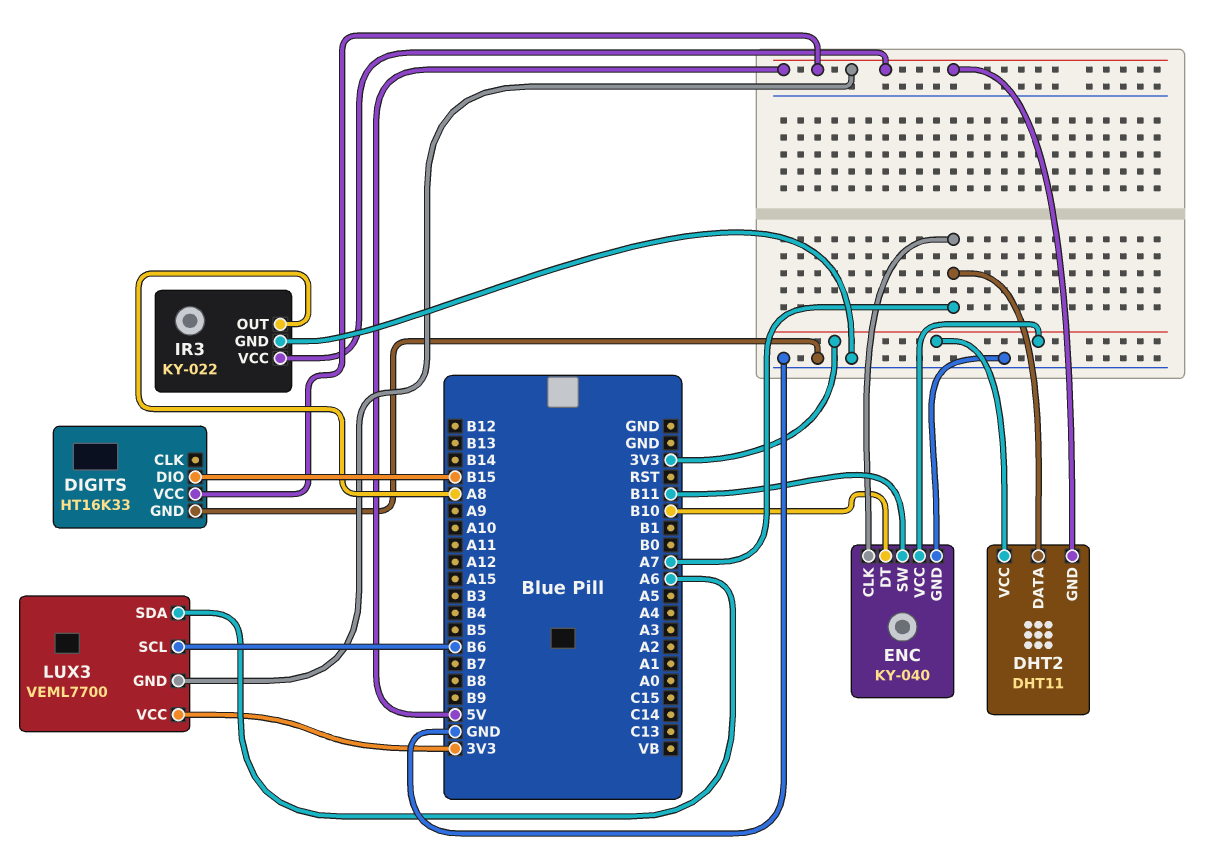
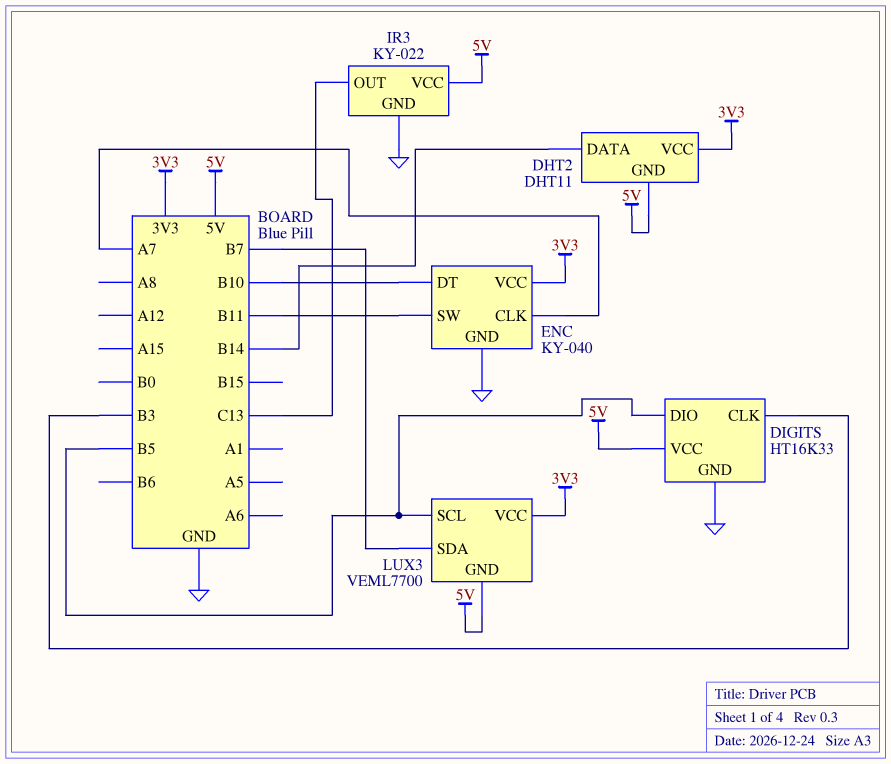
DHT2 pin DATA: A7 -> B14
DIGITS pin CLK: none -> B3
DIGITS pin DIO: B15 -> B5
IR3 pin OUT: A8 -> C13
LUX3 pin SCL: B6 -> B5
LUX3 pin SDA: A6 -> B7

